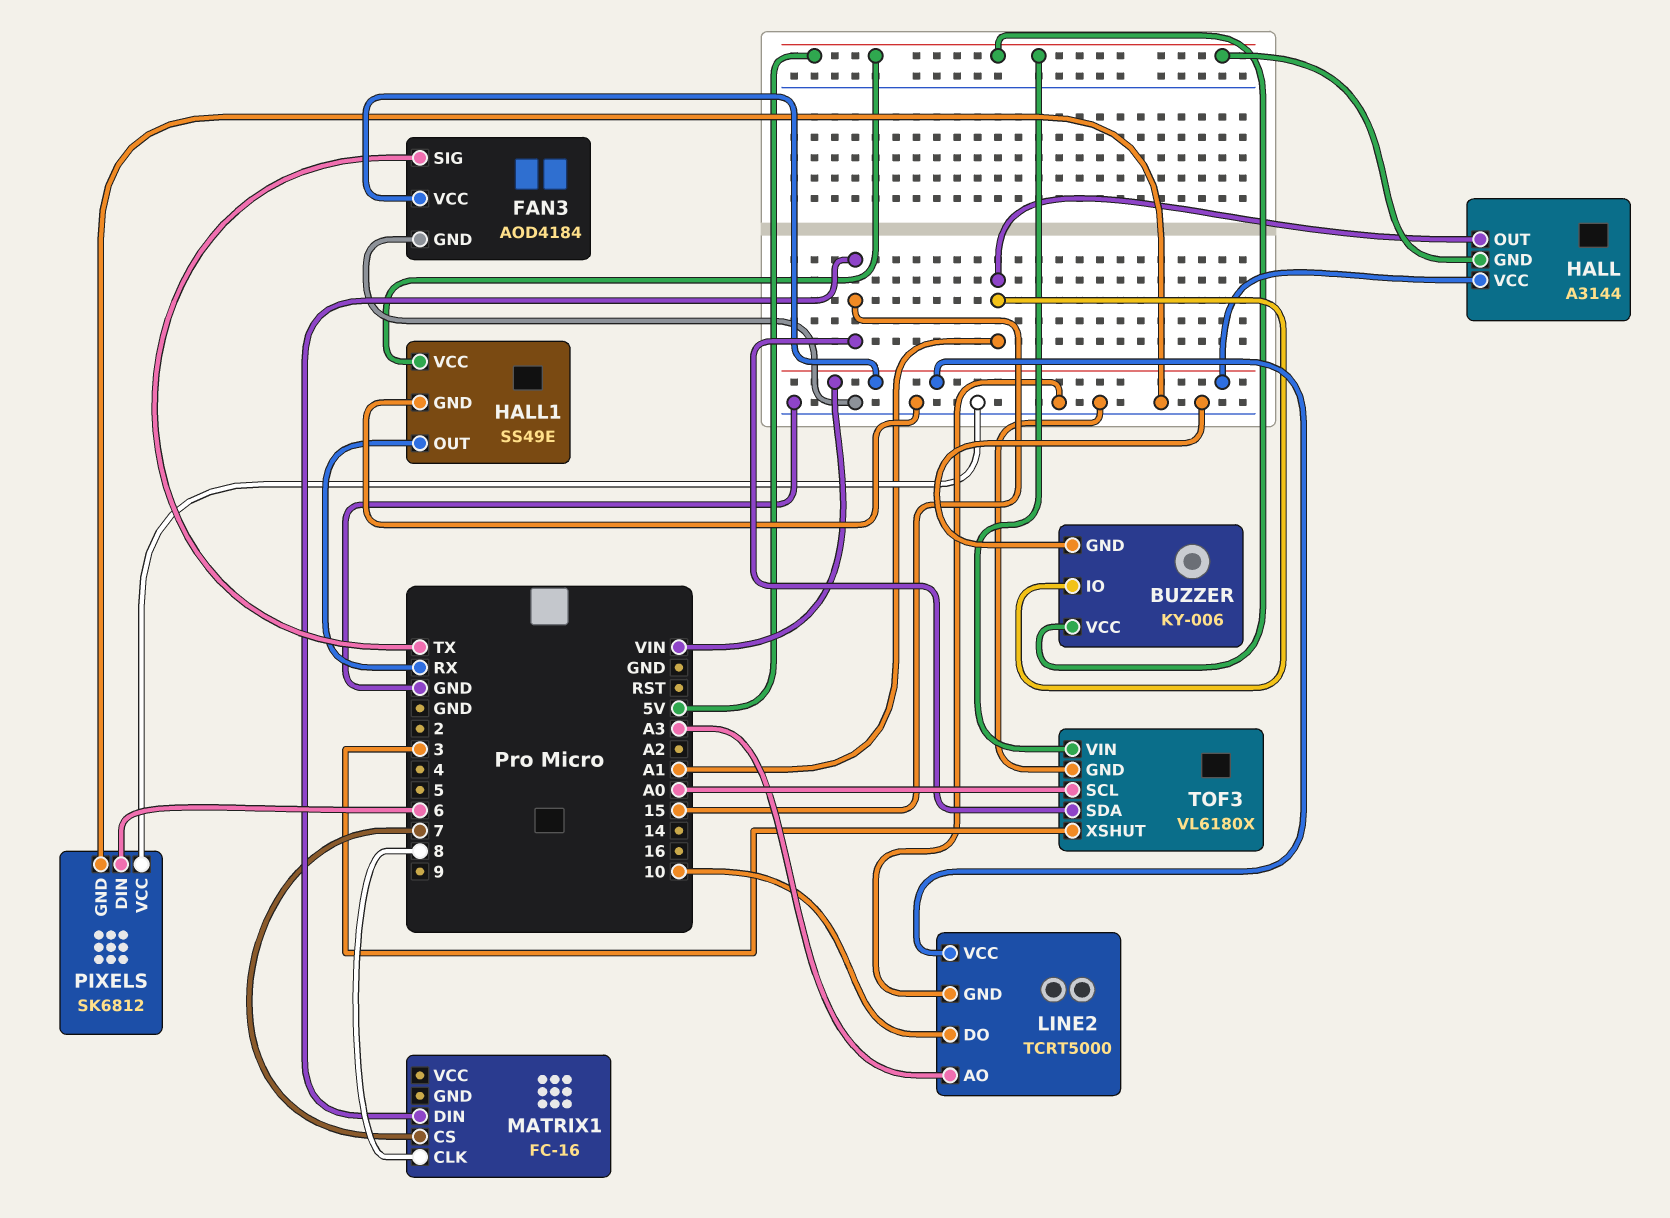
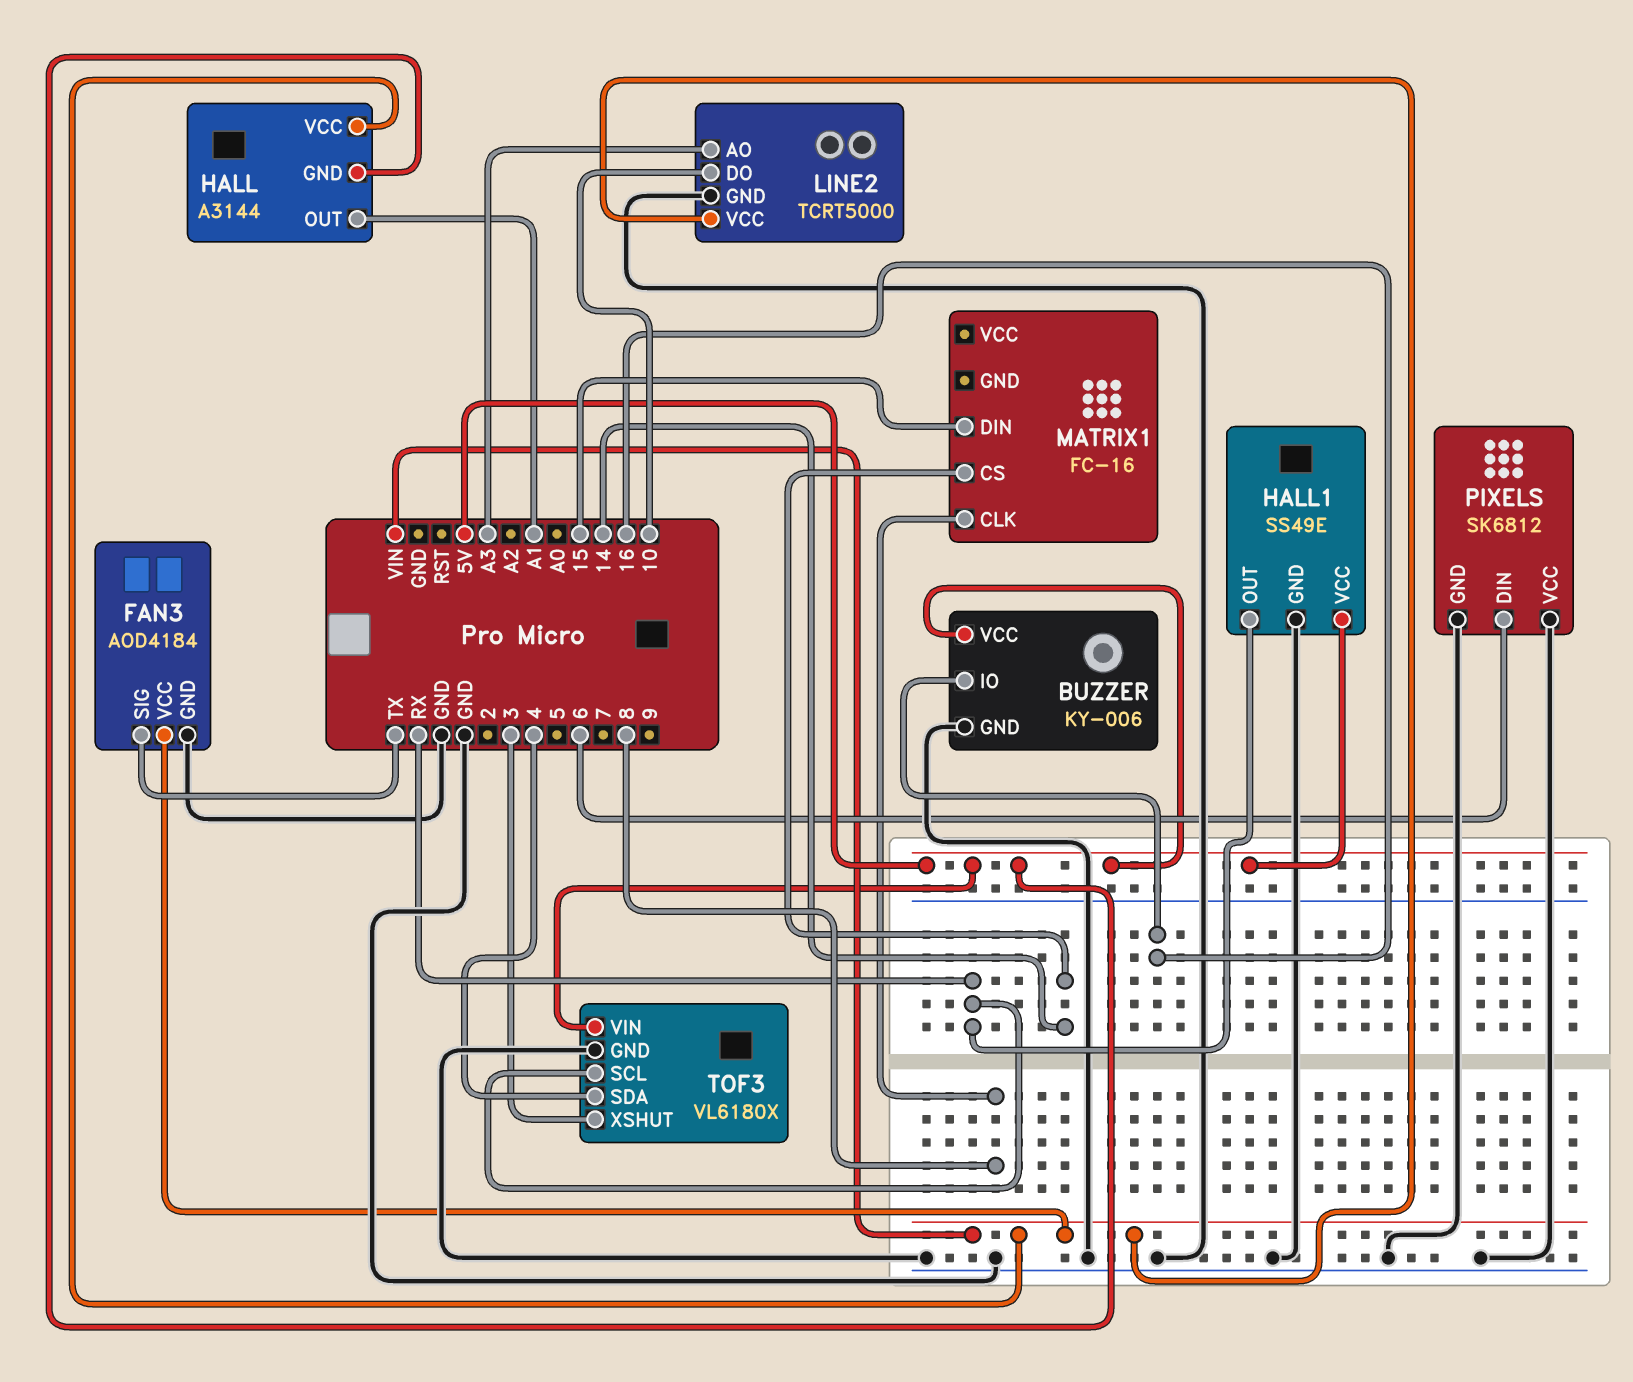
BUZZER pin IO: A1 -> 16
MATRIX1 pin CS: 7 -> 14
TOF3 pin SCL: A0 -> RX
TOF3 pin SDA: 15 -> 4

